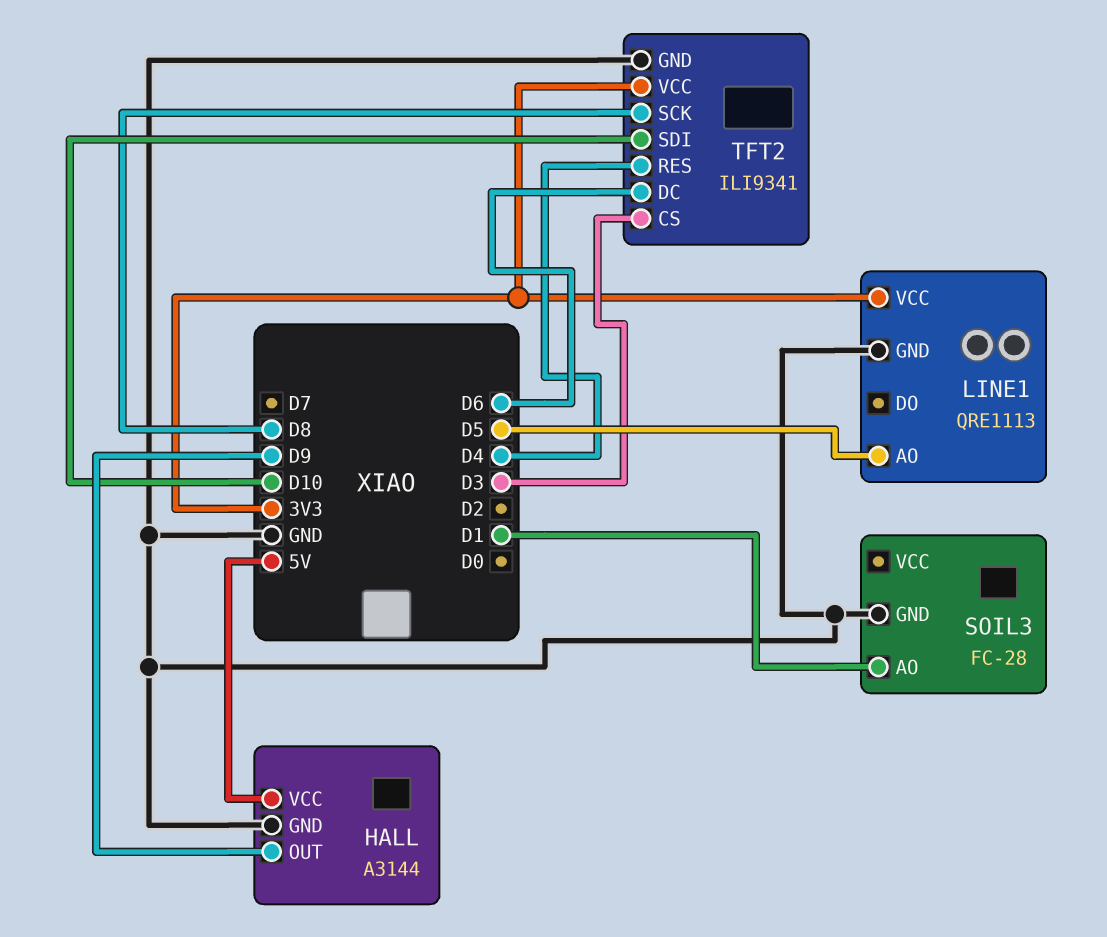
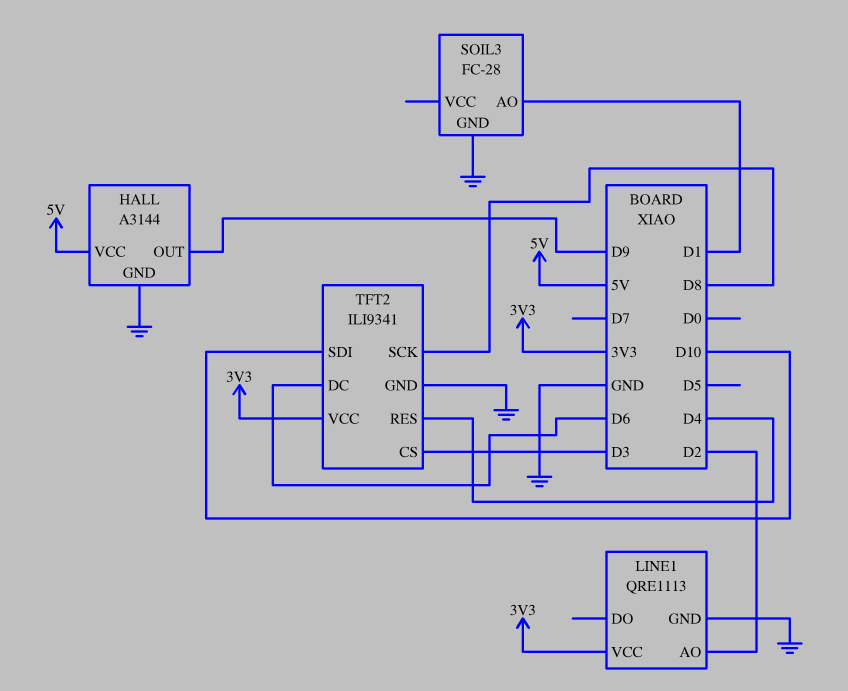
LINE1 pin AO: D5 -> D2

